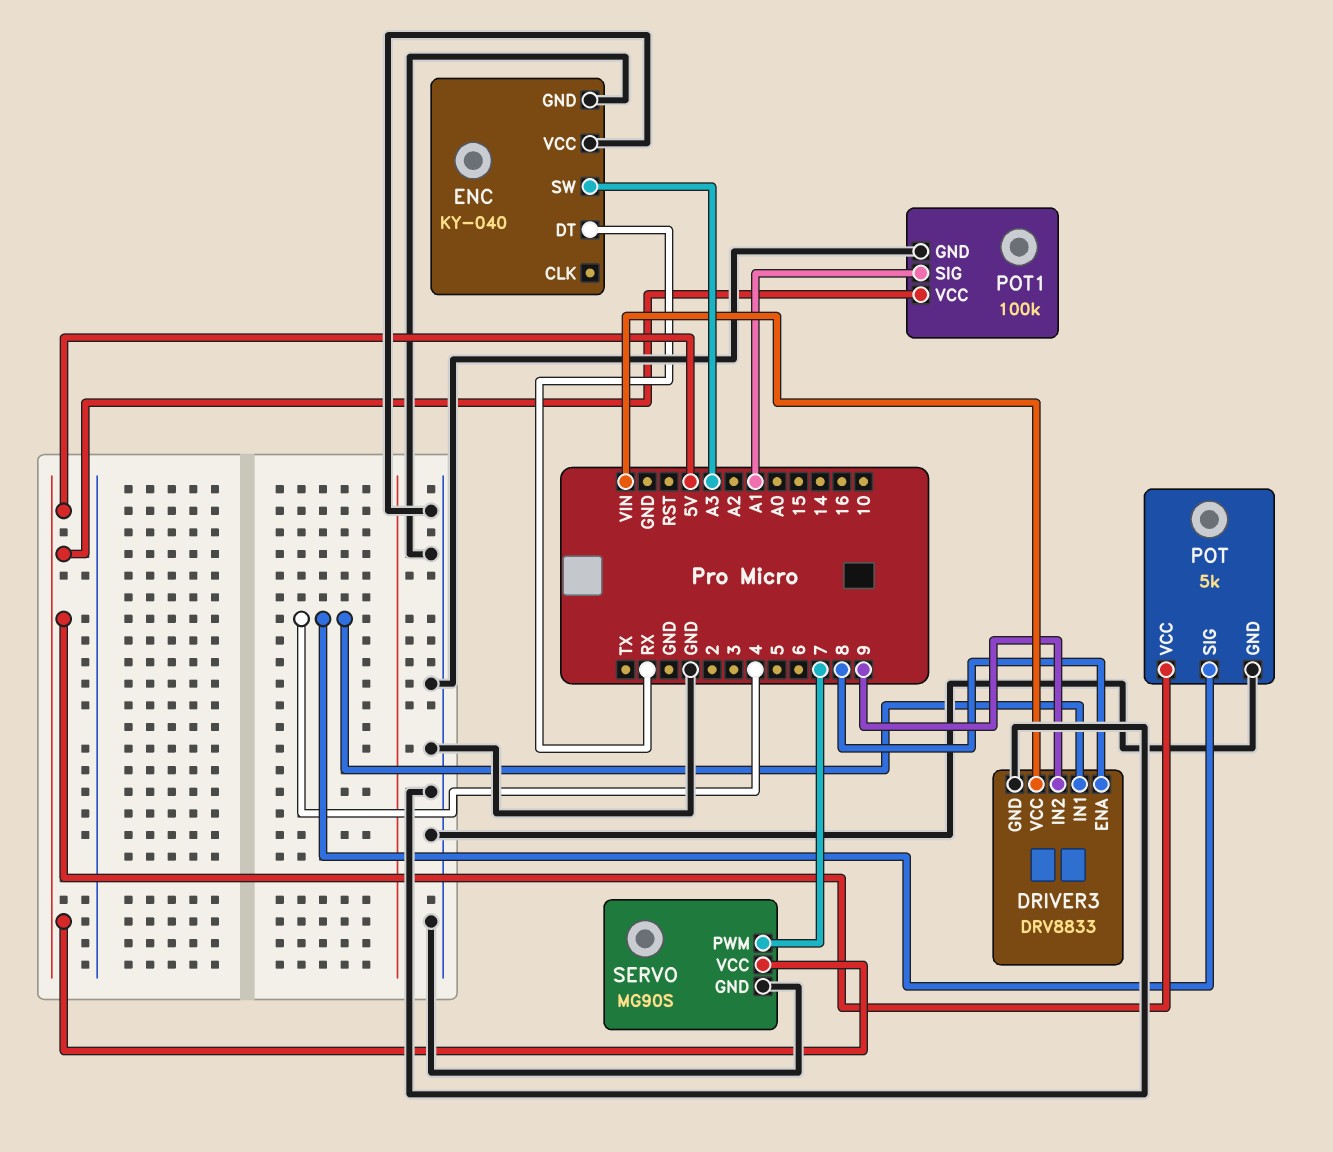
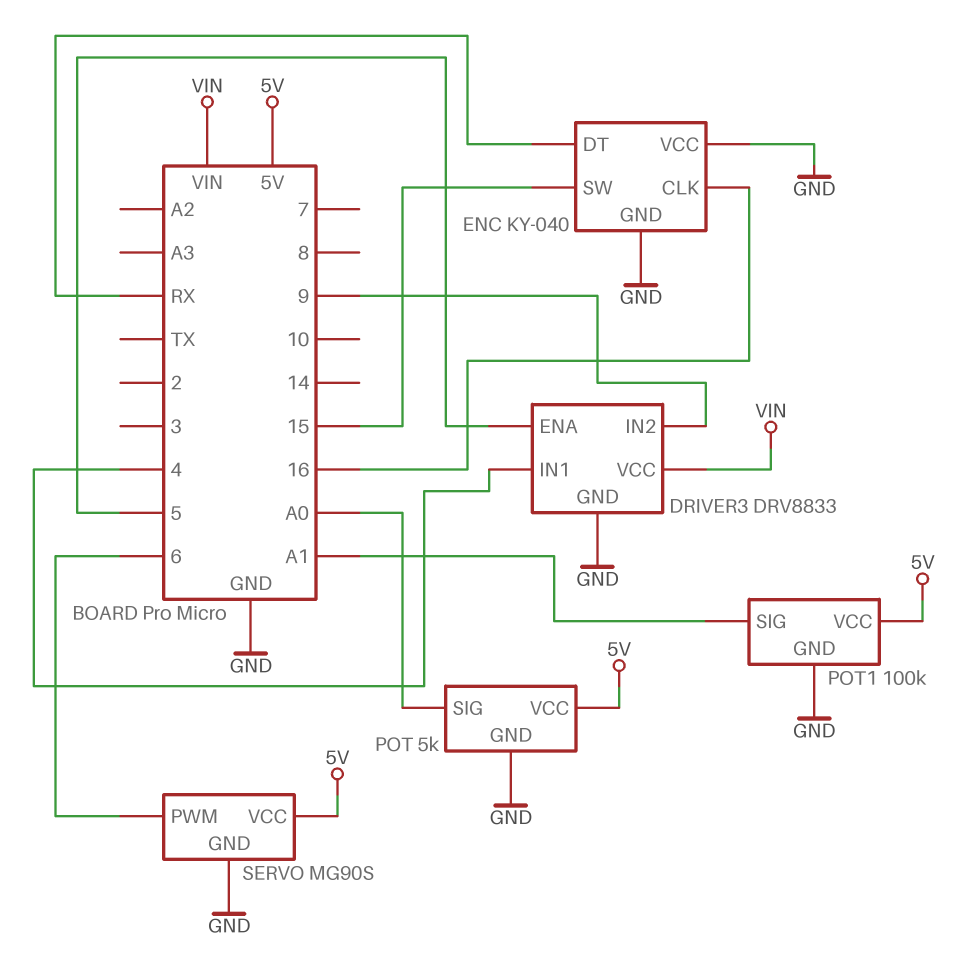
DRIVER3 pin ENA: 8 -> 5
ENC pin CLK: none -> 16
ENC pin SW: A3 -> 15
POT pin SIG: 4 -> A0
SERVO pin PWM: 7 -> 6

